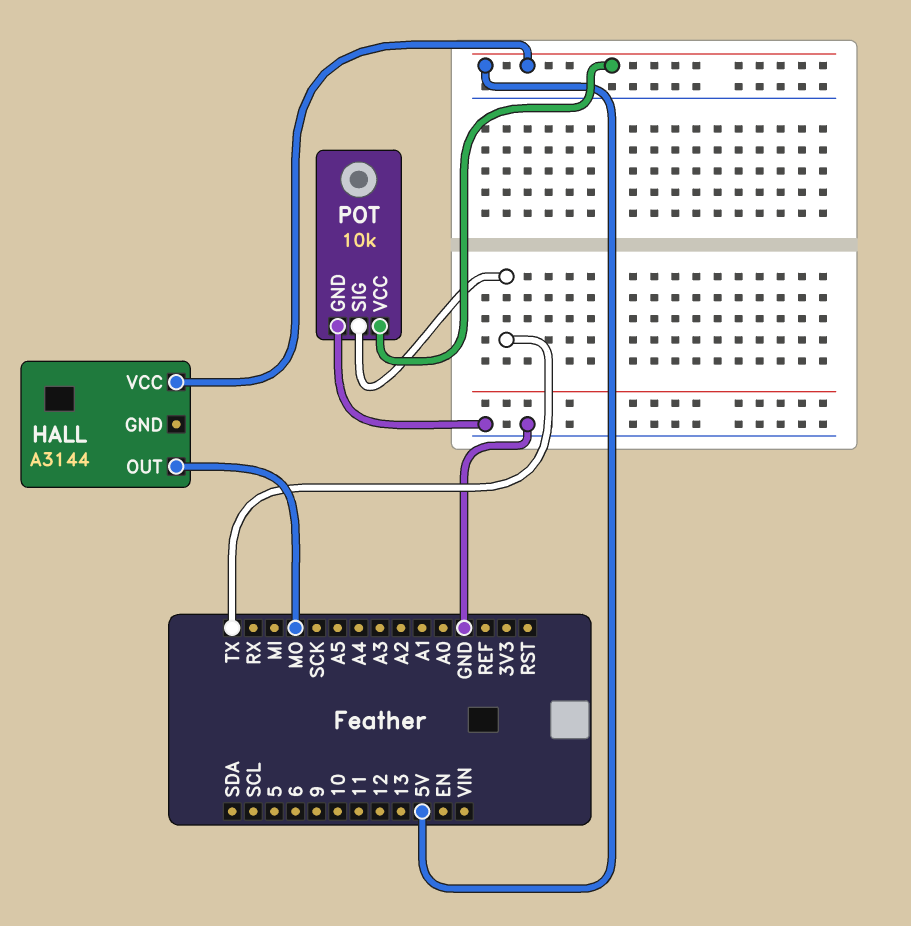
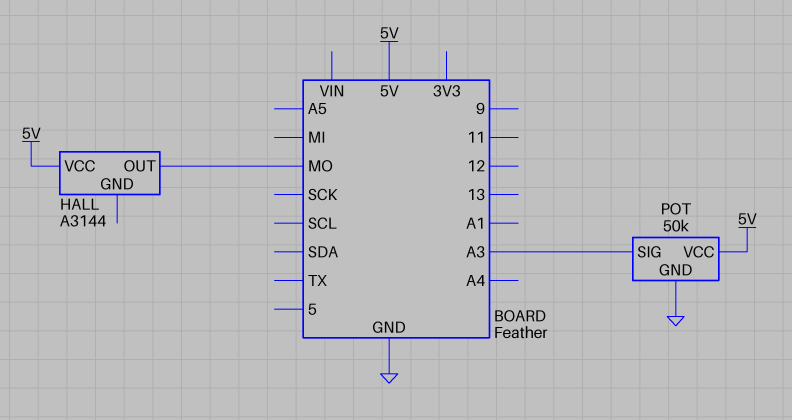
POT: 10k -> 50k
POT pin SIG: TX -> A3

